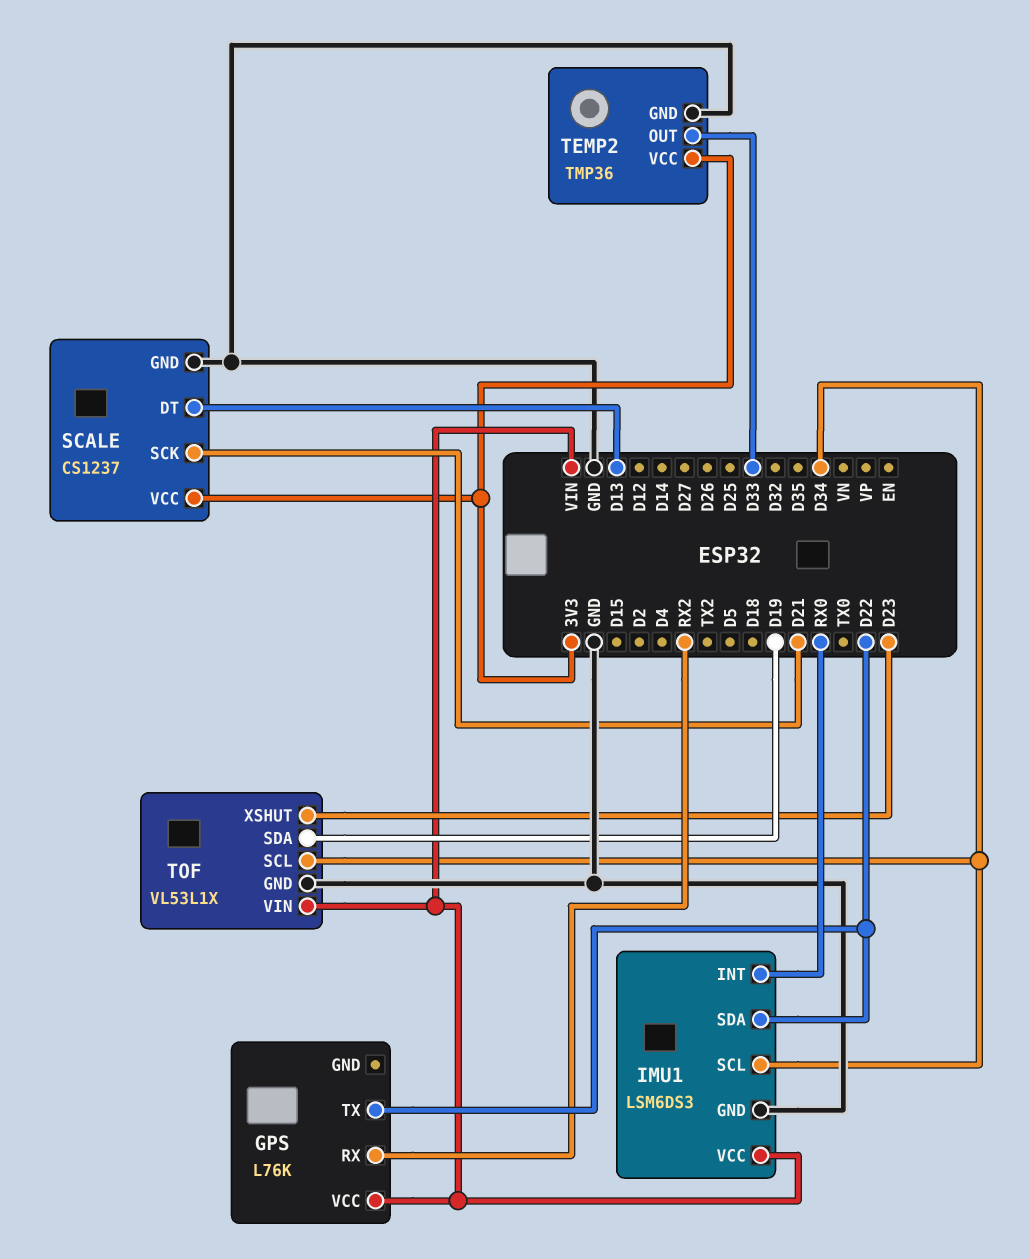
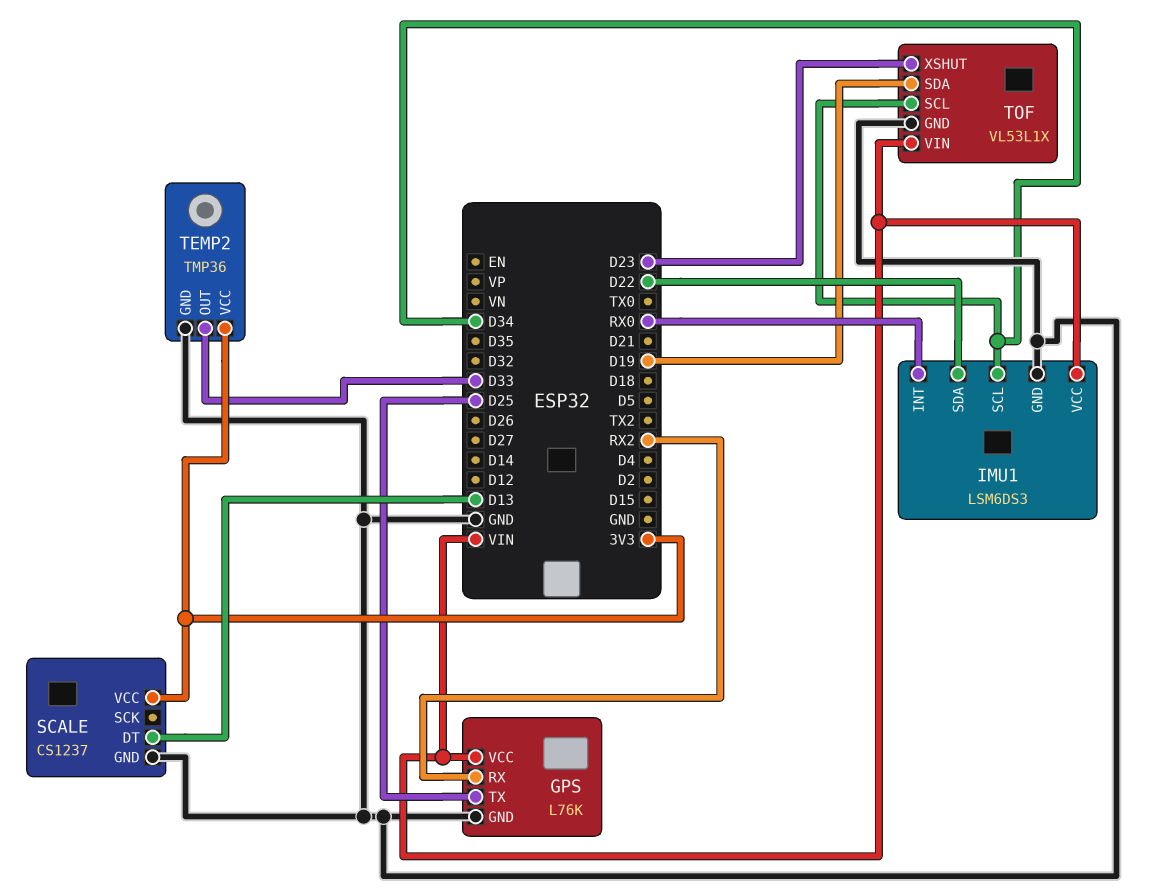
GPS pin GND: none -> GND
GPS pin TX: D22 -> D25
SCALE pin SCK: D21 -> none

